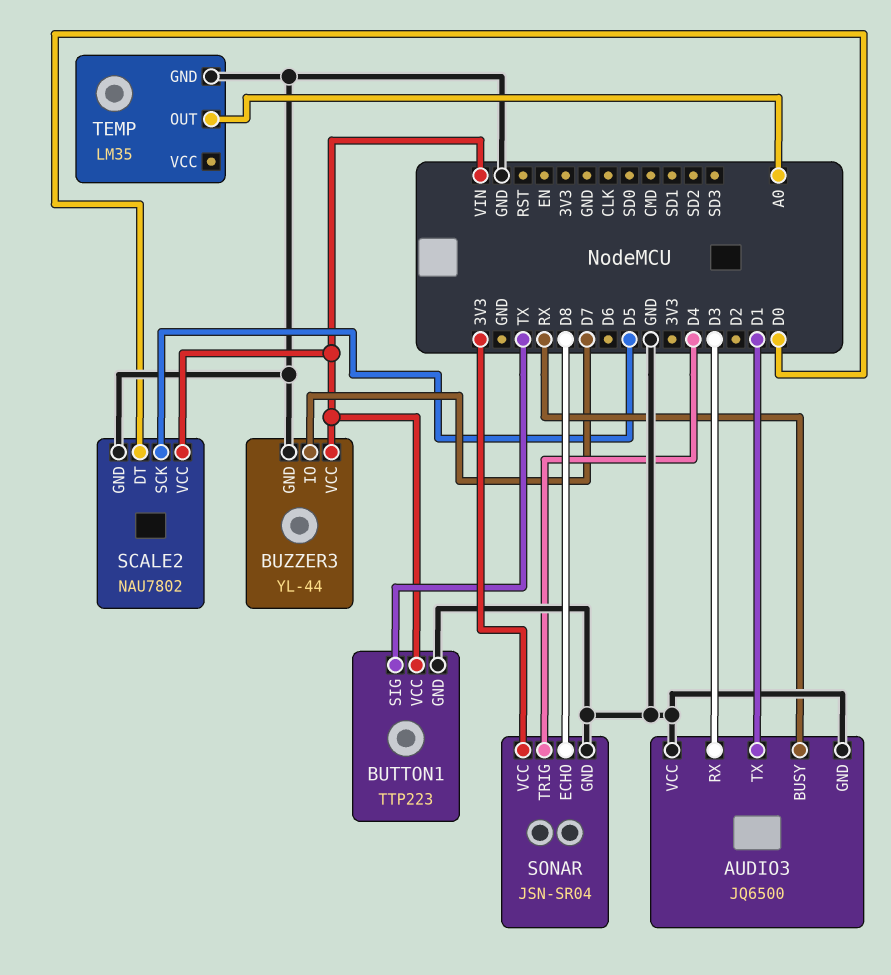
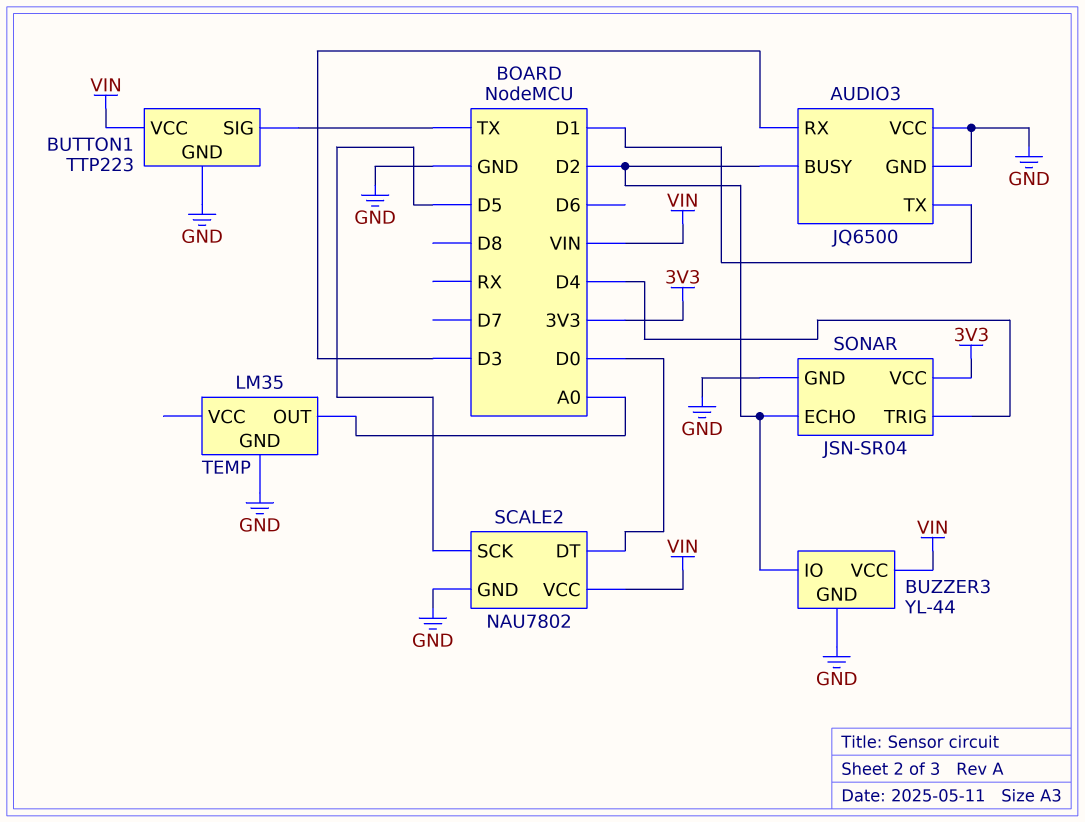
AUDIO3 pin BUSY: RX -> D2
BUZZER3 pin IO: D7 -> D2
SONAR pin ECHO: D8 -> D2

